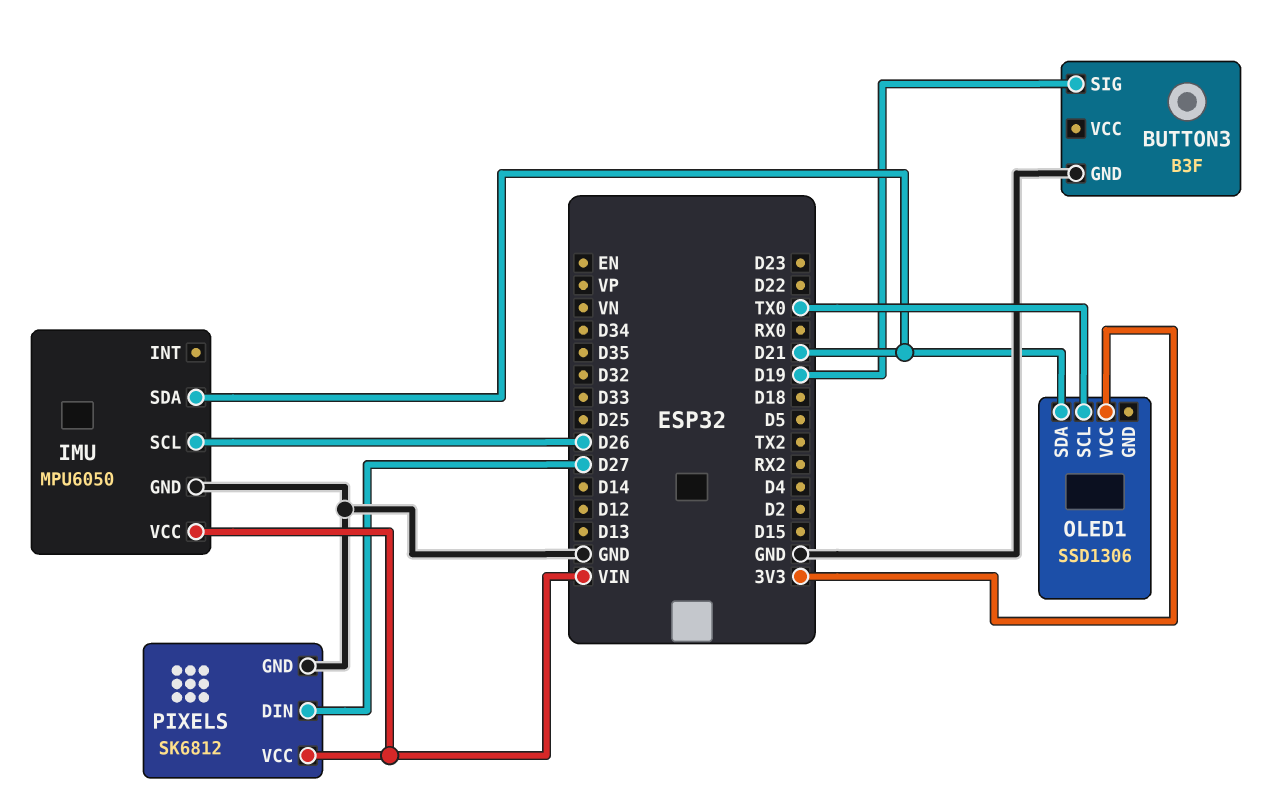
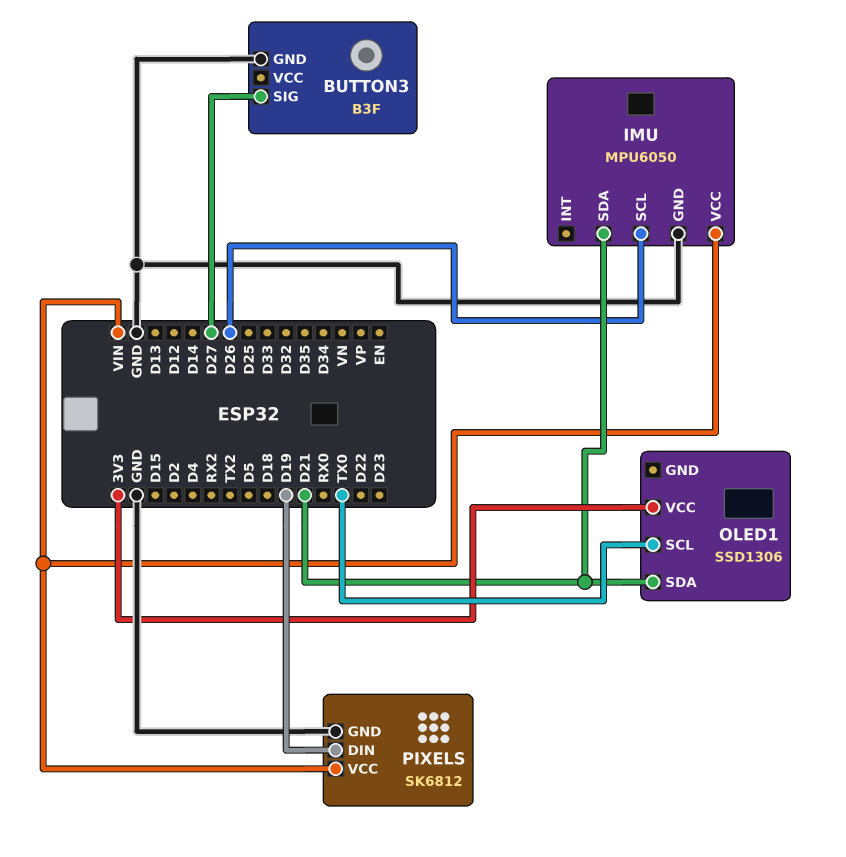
BUTTON3 pin SIG: D19 -> D27
PIXELS pin DIN: D27 -> D19

